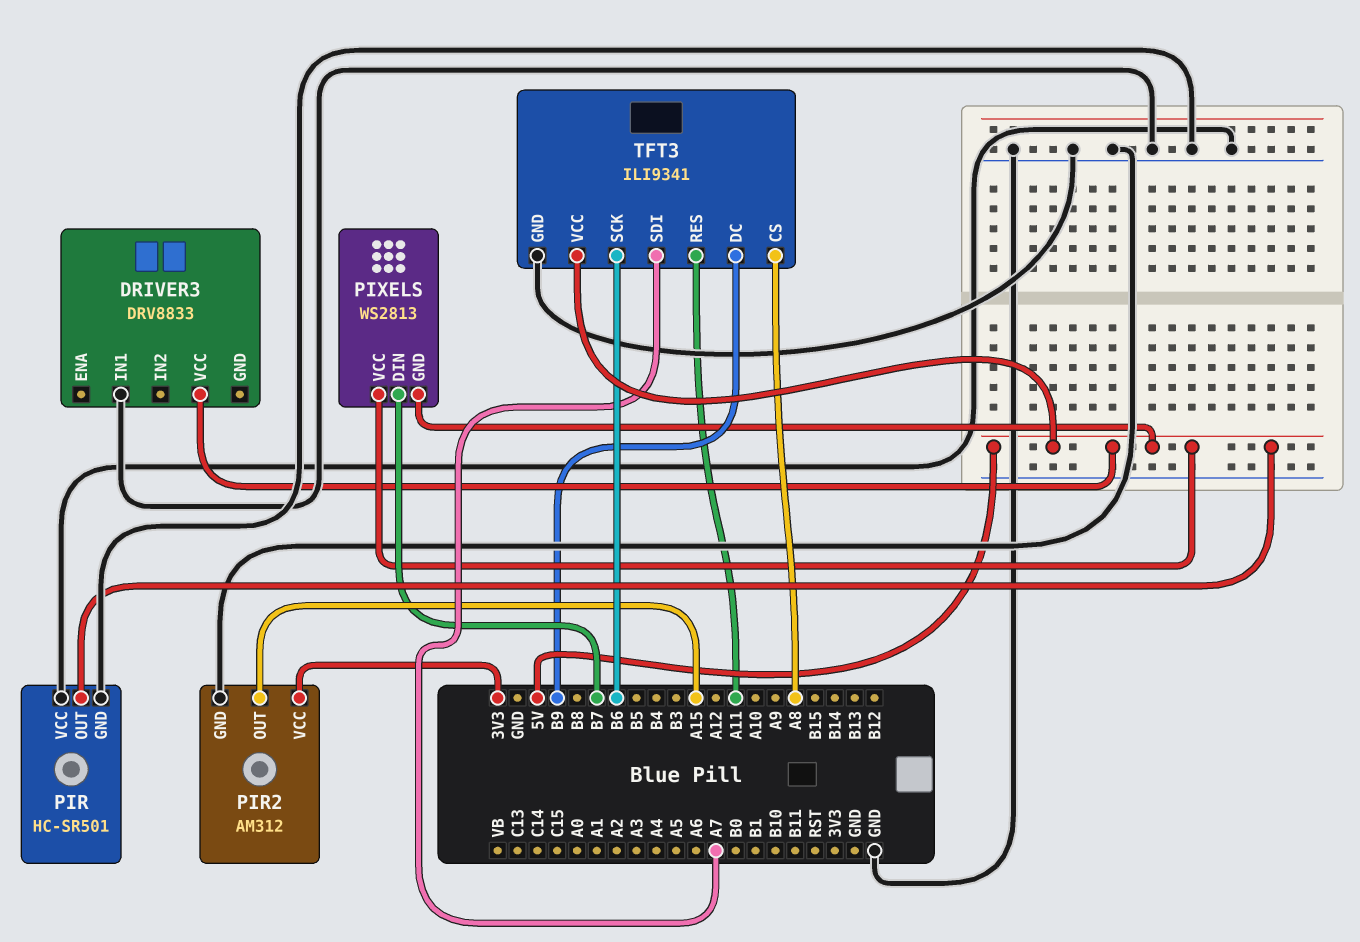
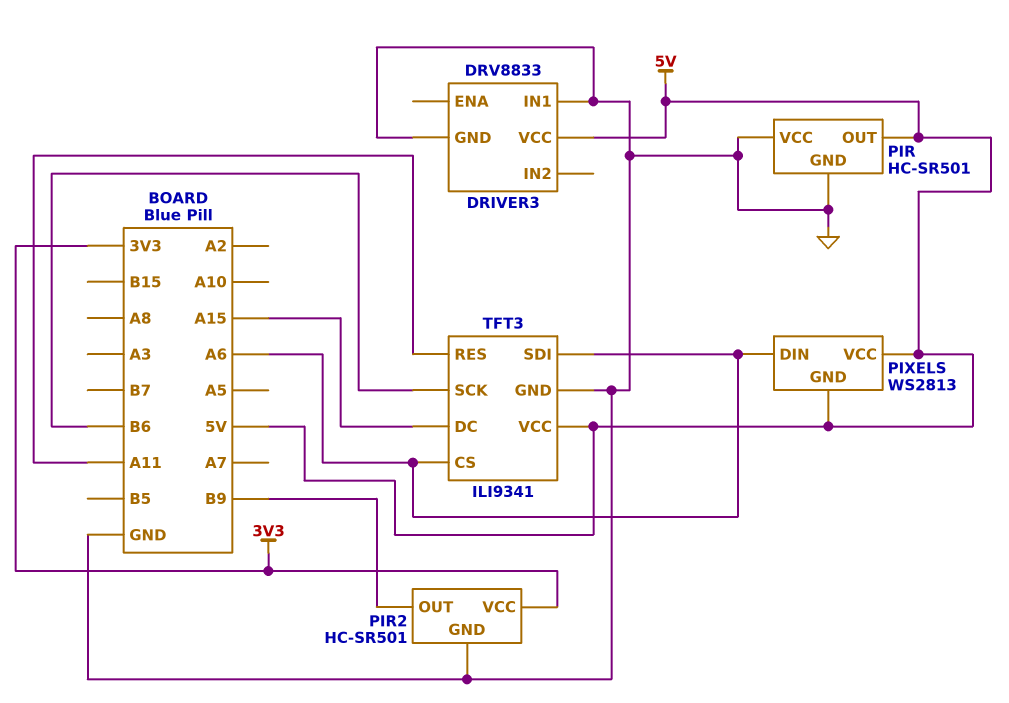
DRIVER3 pin GND: none -> GND
PIR2: AM312 -> HC-SR501
PIR2 pin OUT: A15 -> B9
PIXELS pin DIN: B7 -> A6
TFT3 pin CS: A8 -> A6
TFT3 pin DC: B9 -> A15
TFT3 pin SDI: A7 -> A6

